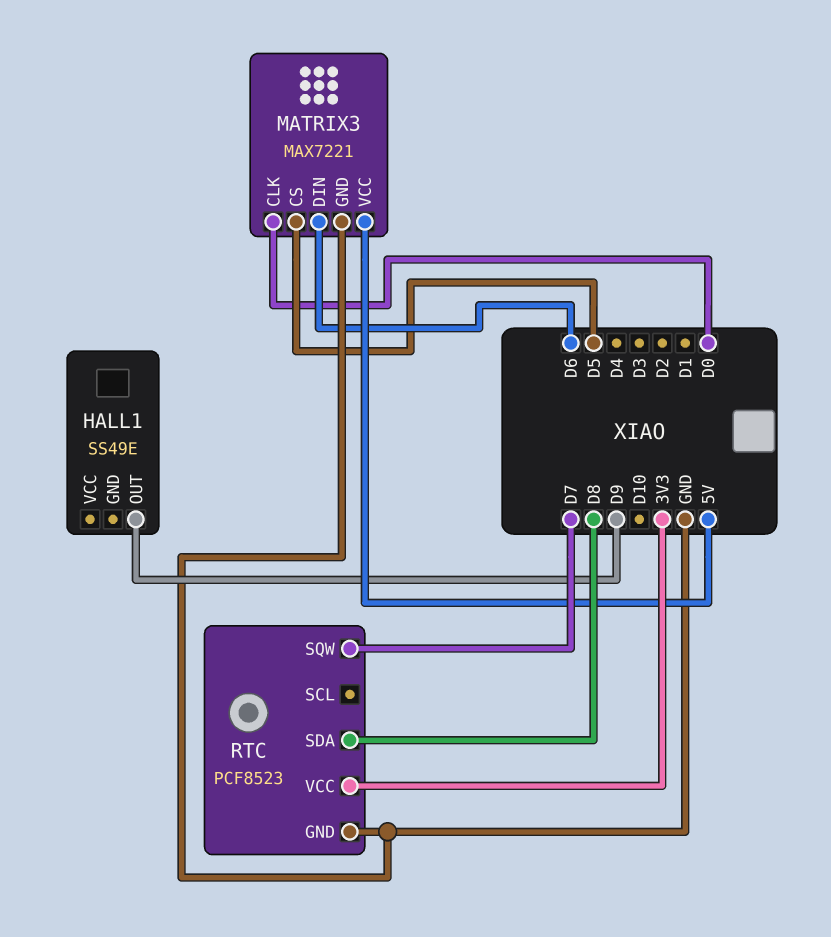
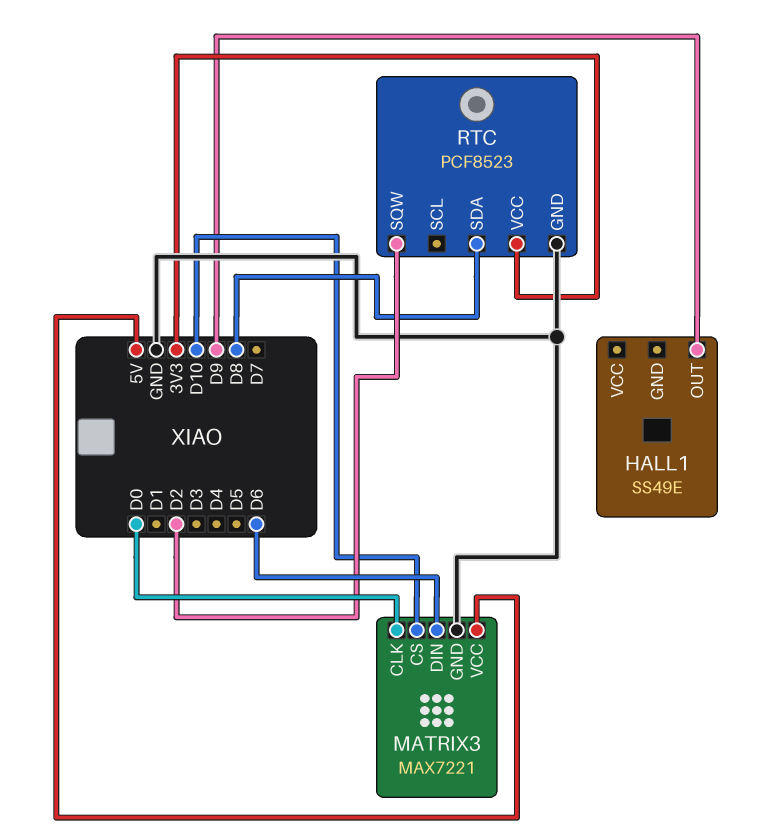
MATRIX3 pin CS: D5 -> D10
RTC pin SQW: D7 -> D2

